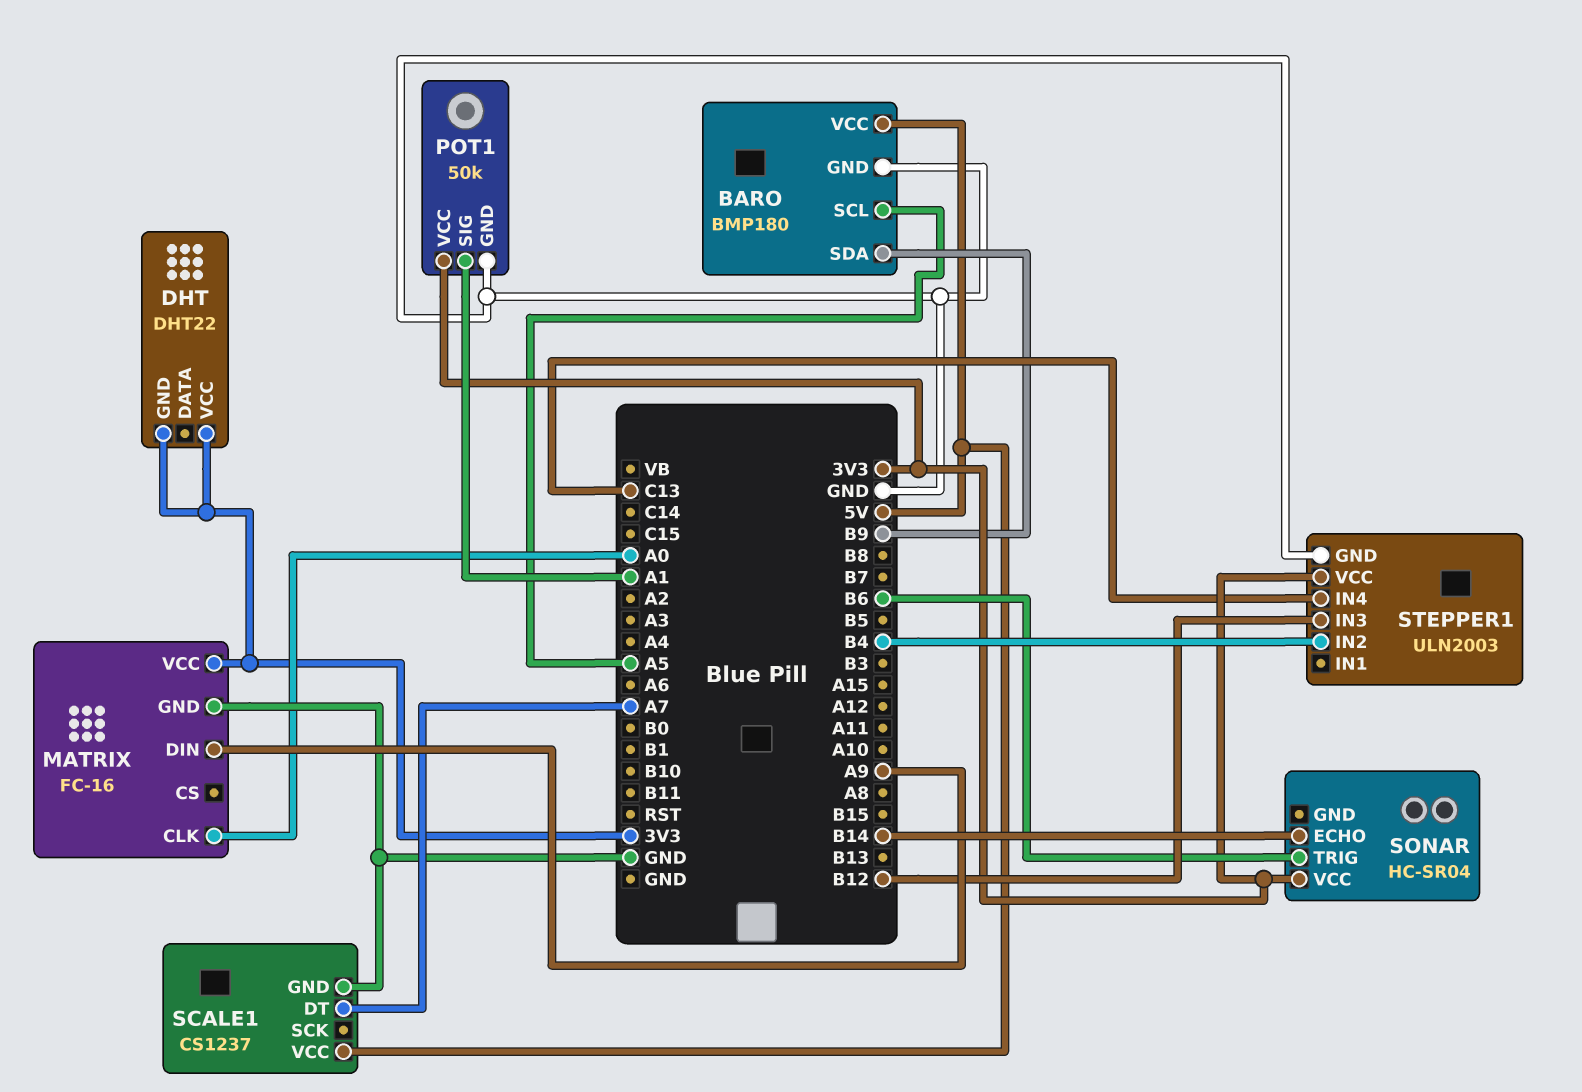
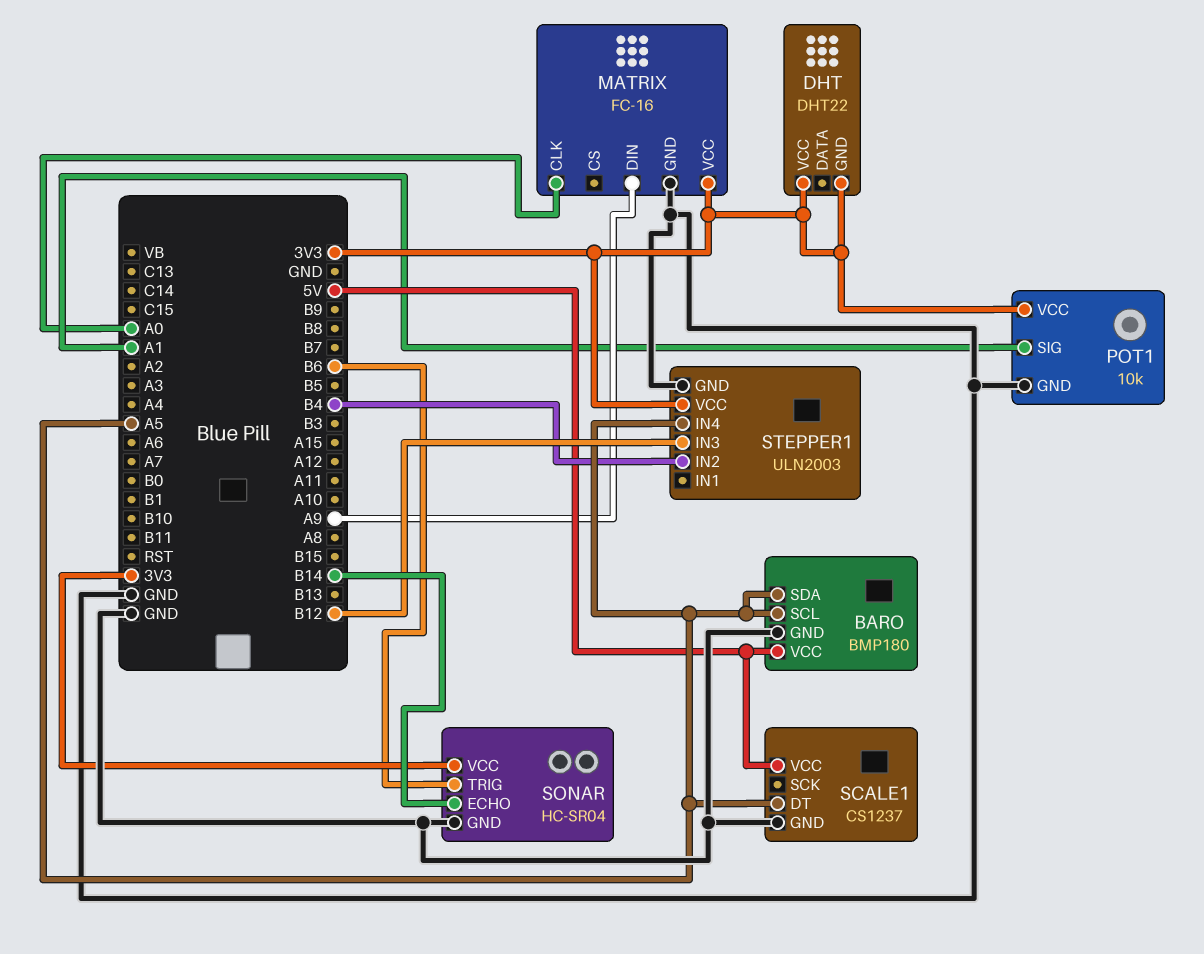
BARO pin SDA: B9 -> A5
POT1: 50k -> 10k
SCALE1 pin DT: A7 -> A5
SONAR pin GND: none -> GND
STEPPER1 pin IN4: C13 -> A5

